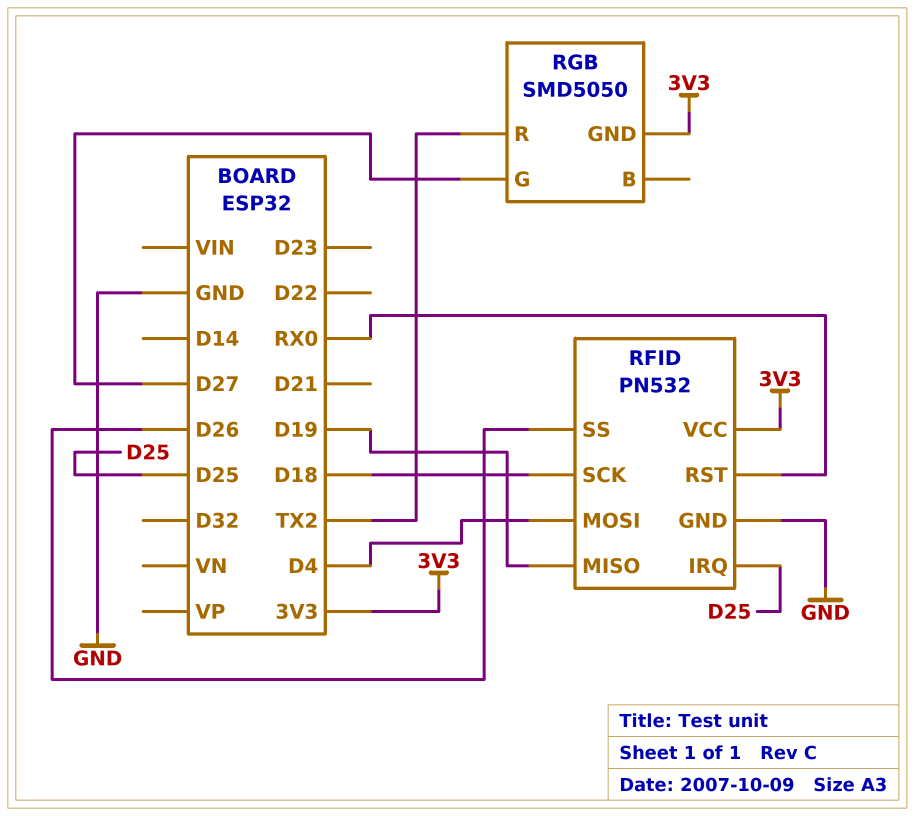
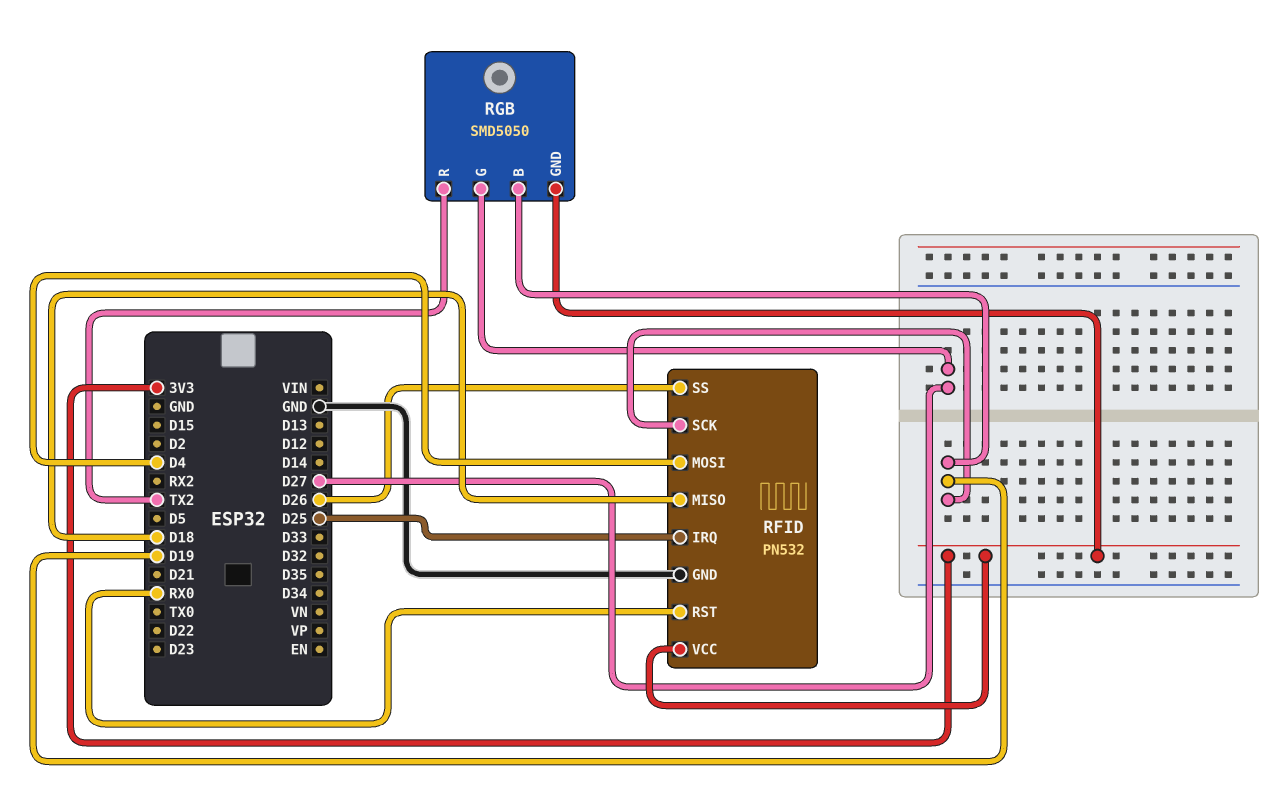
RFID pin MISO: D19 -> D18
RFID pin SCK: D18 -> D19
RGB pin B: none -> D19

